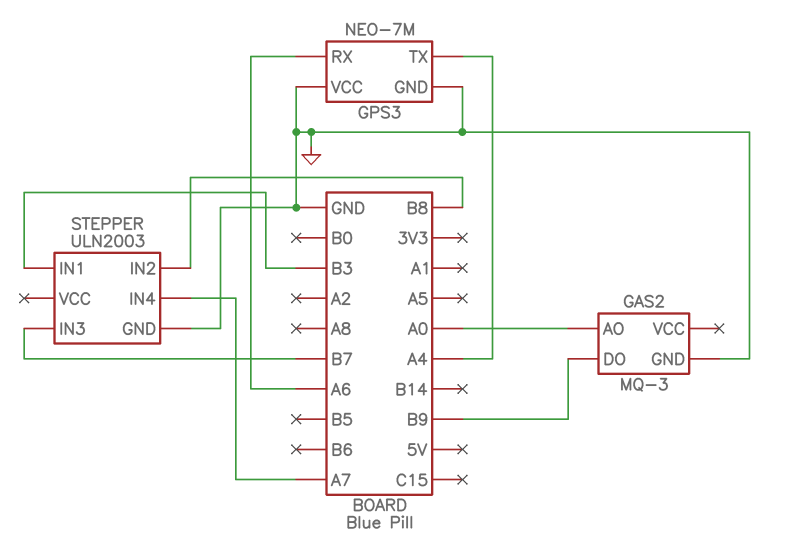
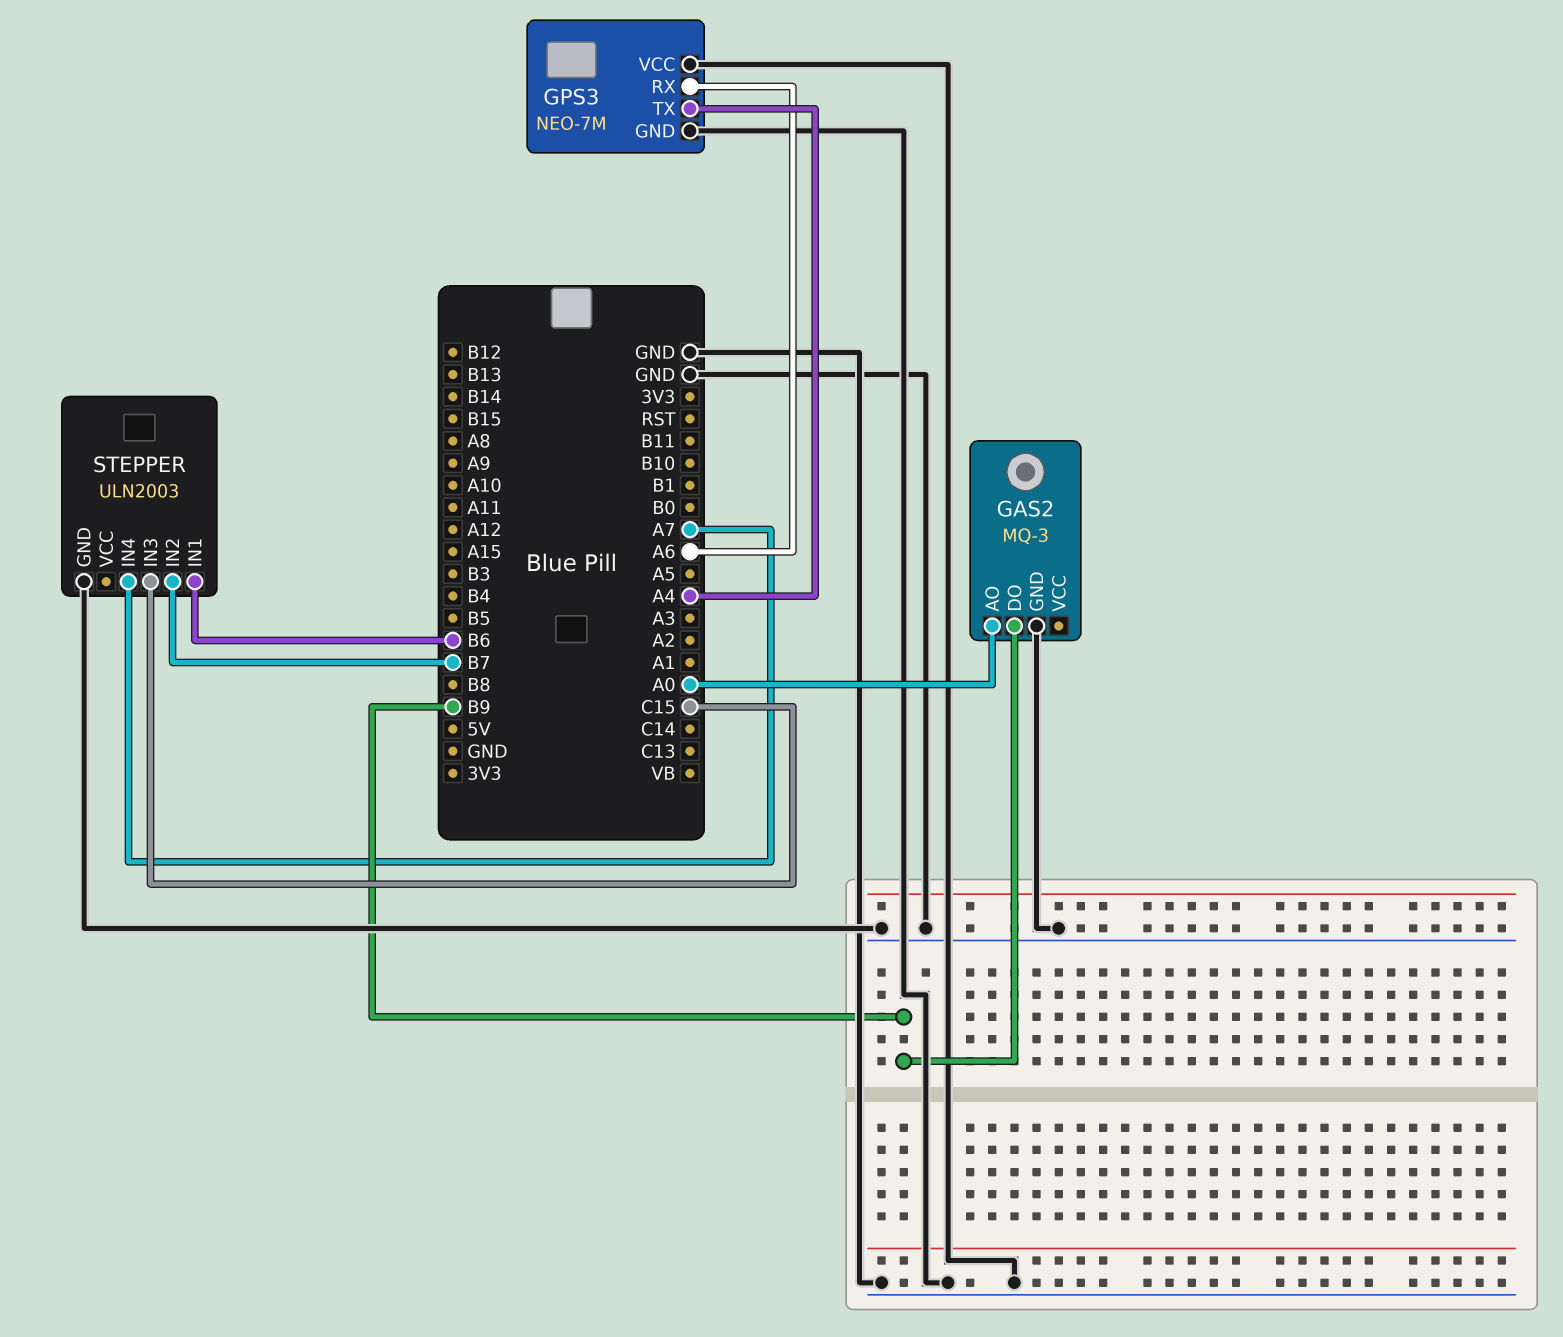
STEPPER pin IN1: B3 -> B6
STEPPER pin IN2: B8 -> B7
STEPPER pin IN3: B7 -> C15

